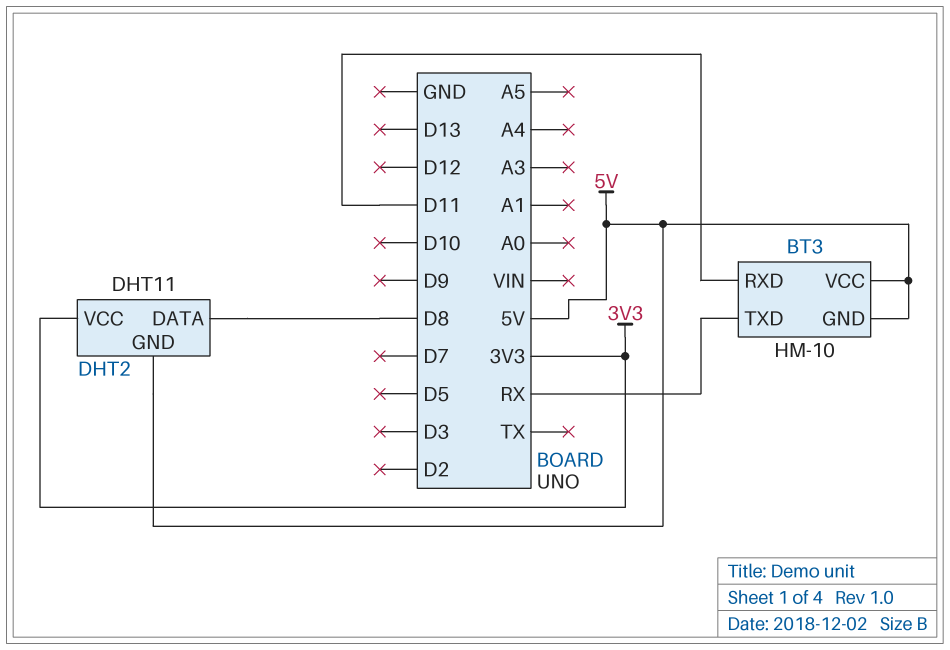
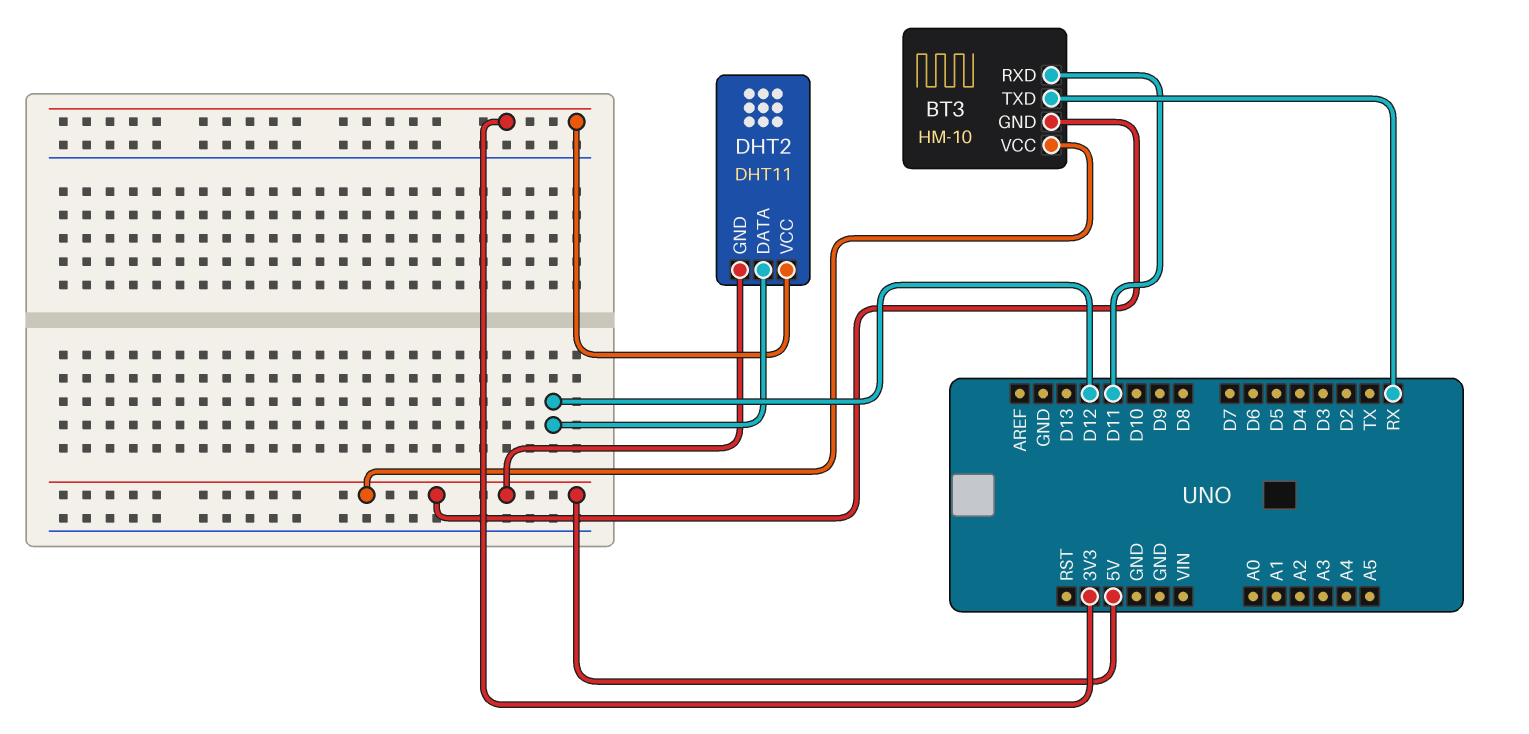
DHT2 pin DATA: D8 -> D12

